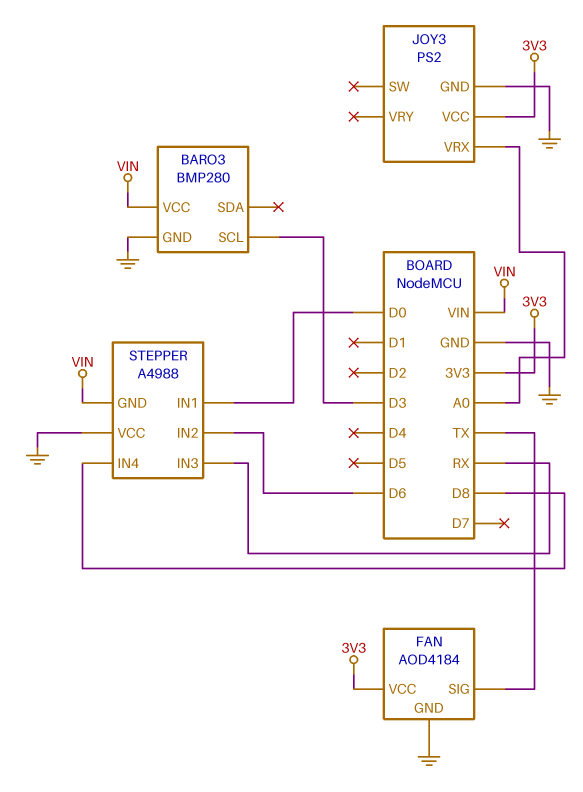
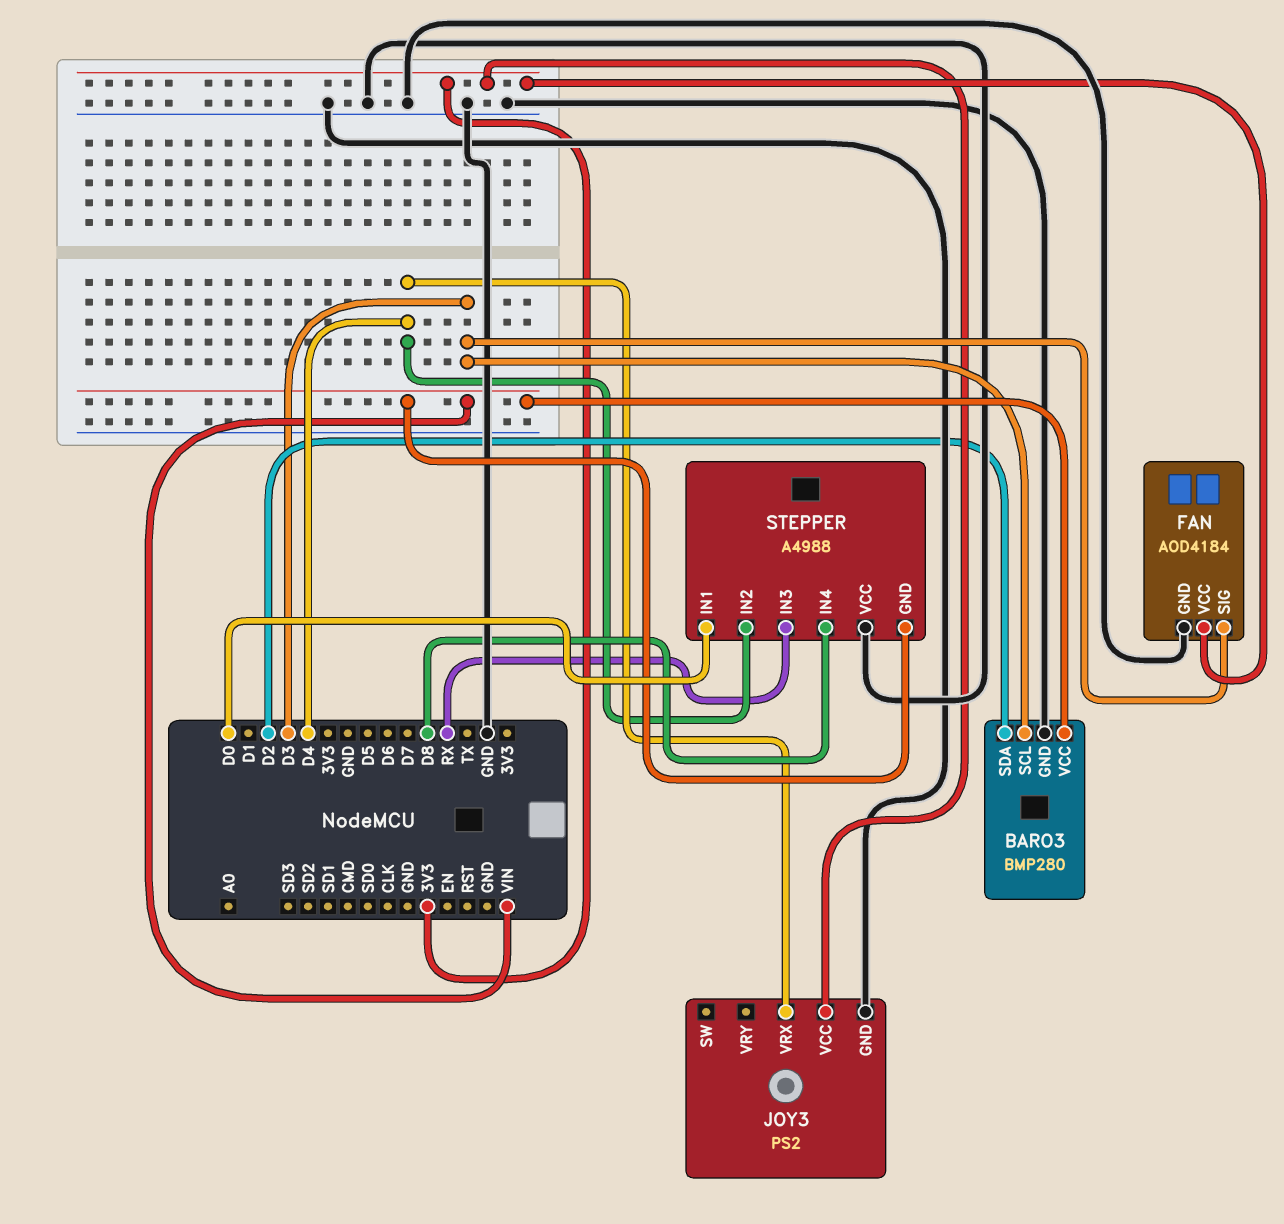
BARO3 pin SDA: none -> D2
FAN pin SIG: TX -> D3
JOY3 pin VRX: A0 -> D4
STEPPER pin IN2: D6 -> D4

